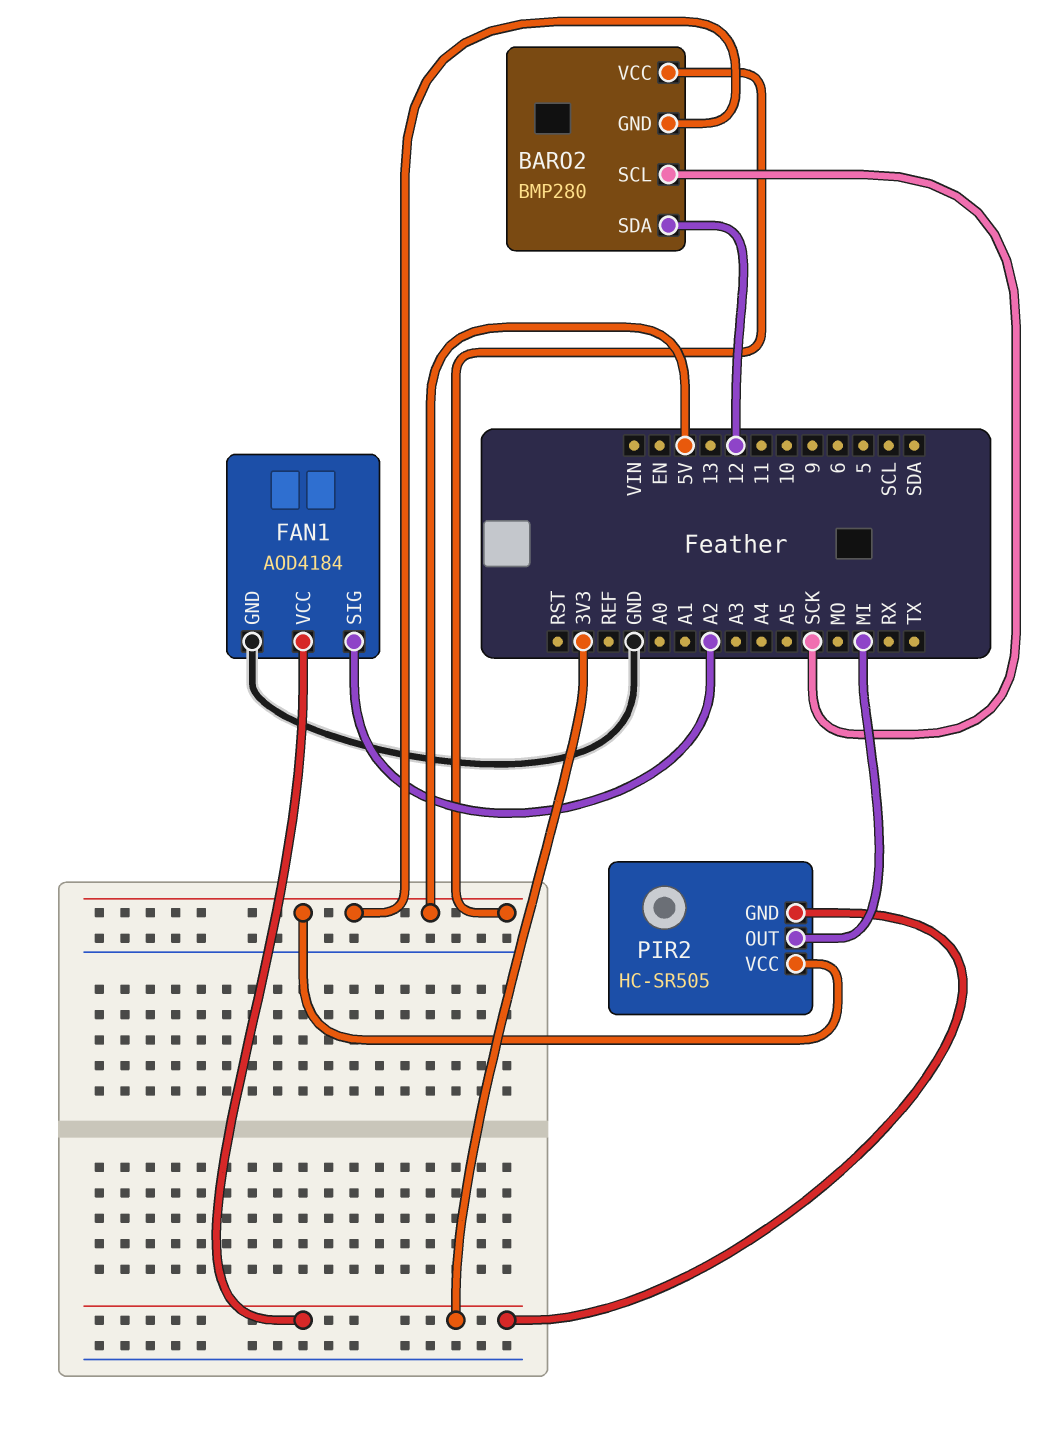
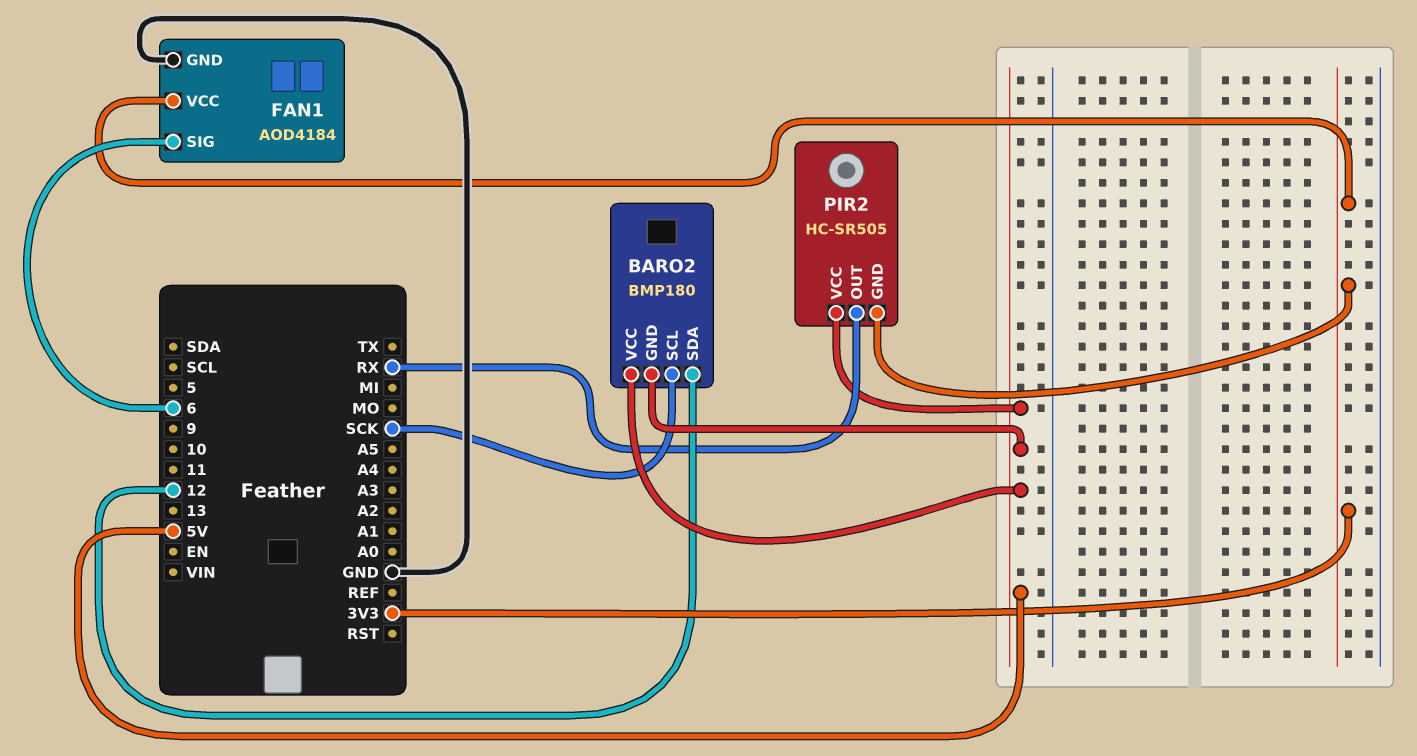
BARO2: BMP280 -> BMP180
FAN1 pin SIG: A2 -> 6
PIR2 pin OUT: MI -> RX

